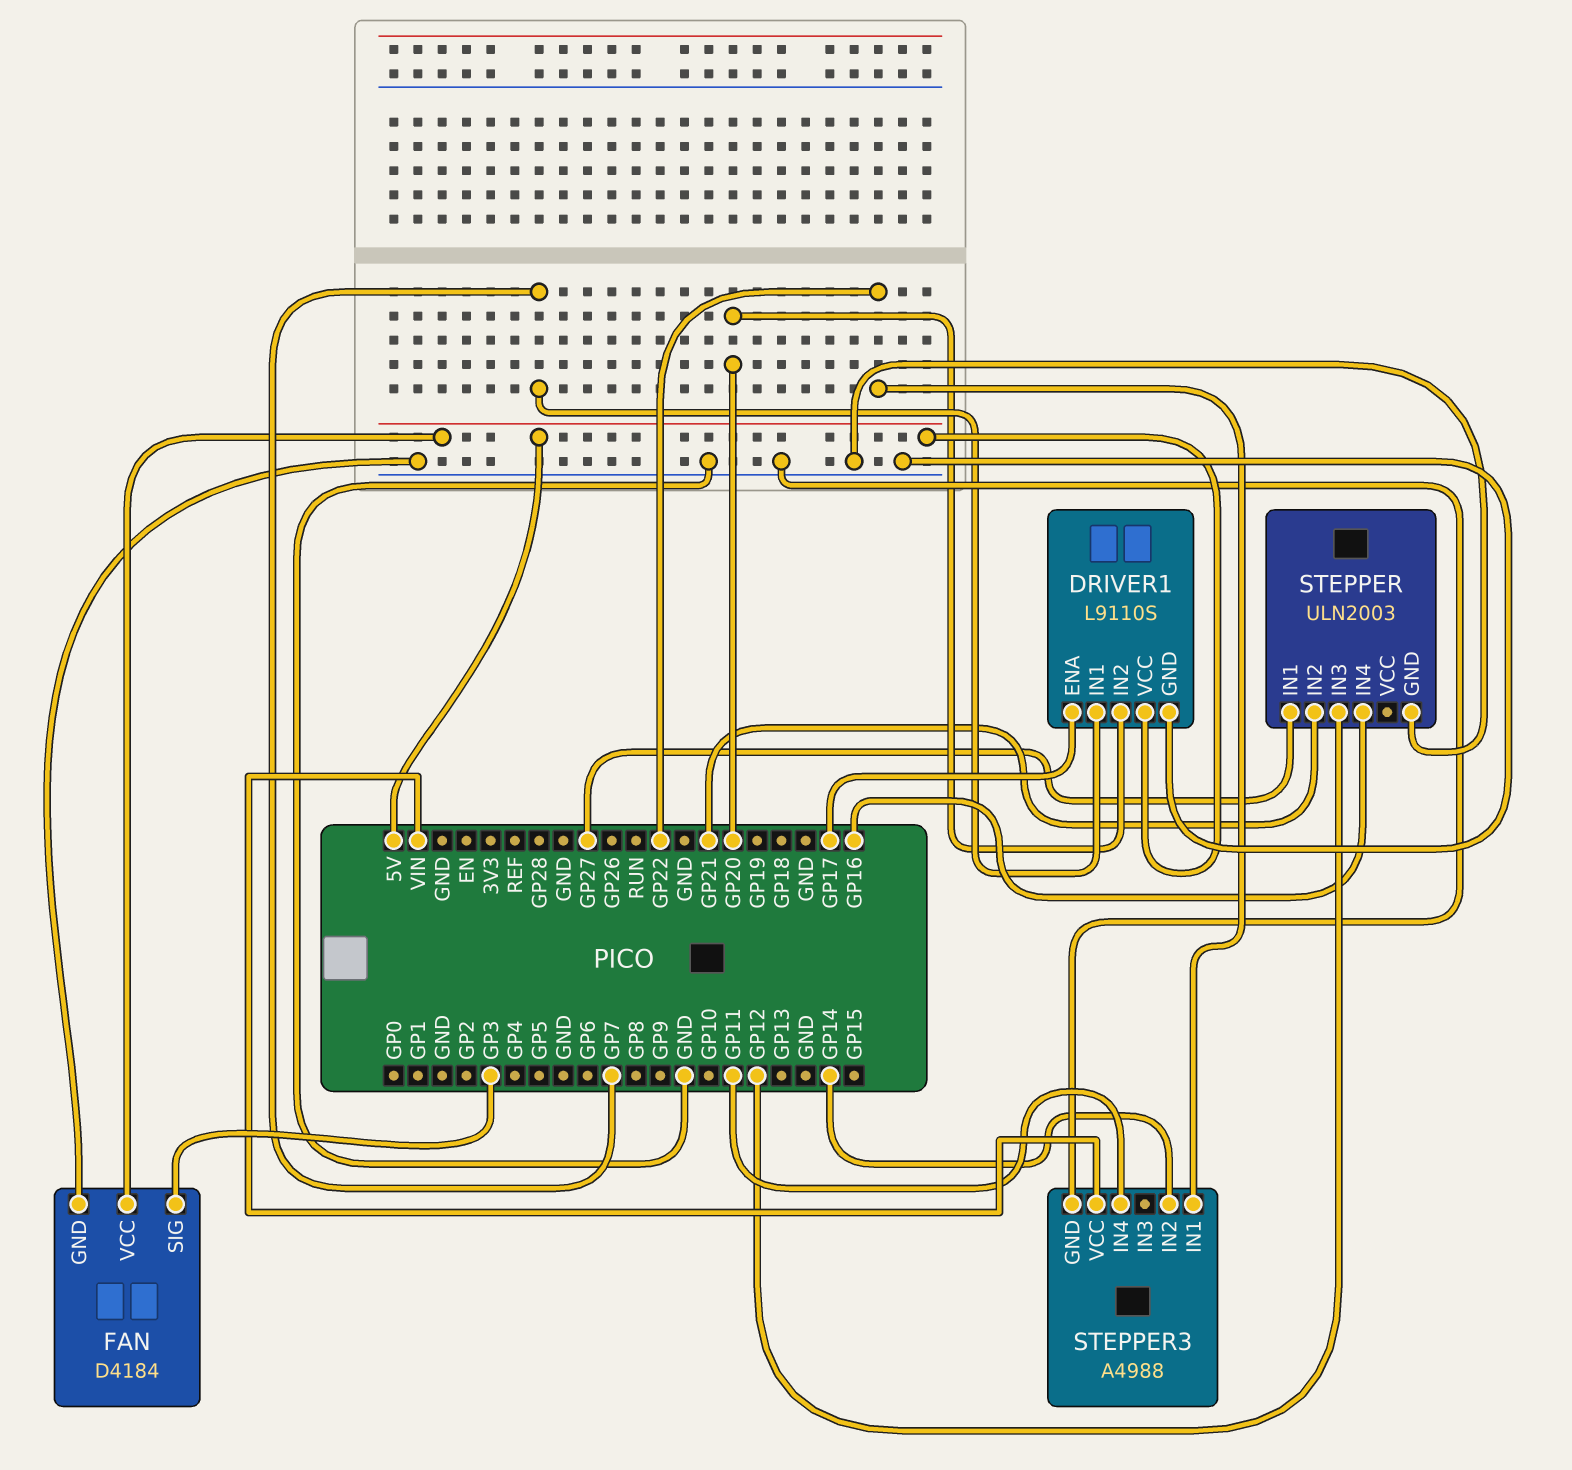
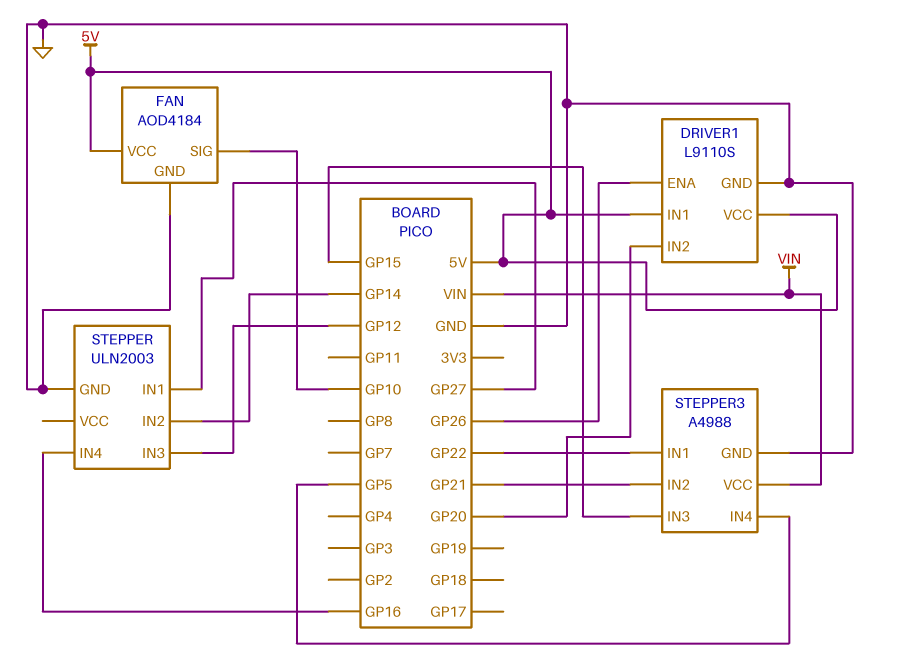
DRIVER1 pin ENA: GP17 -> GP26
DRIVER1 pin IN1: GP7 -> 5V
FAN: D4184 -> AOD4184
FAN pin SIG: GP3 -> GP10
STEPPER pin IN2: GP21 -> GP14
STEPPER3 pin IN2: GP14 -> GP21
STEPPER3 pin IN3: none -> GP15
STEPPER3 pin IN4: GP11 -> GP5

